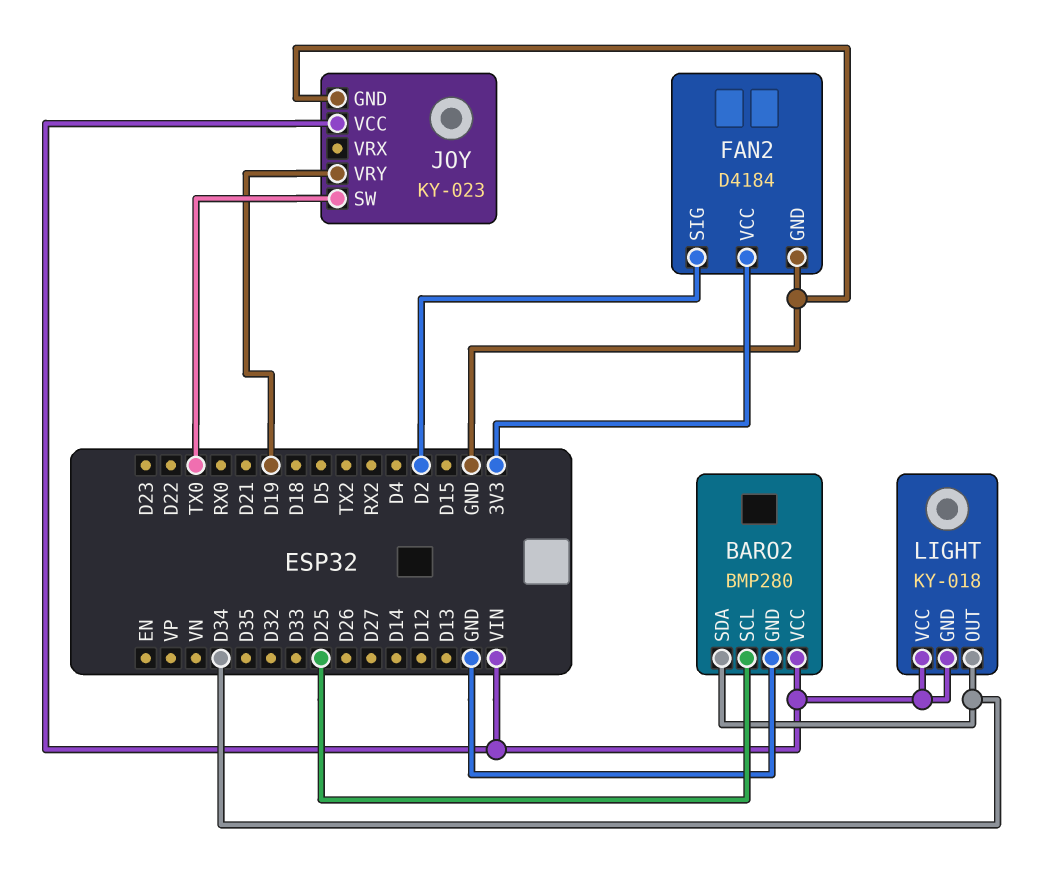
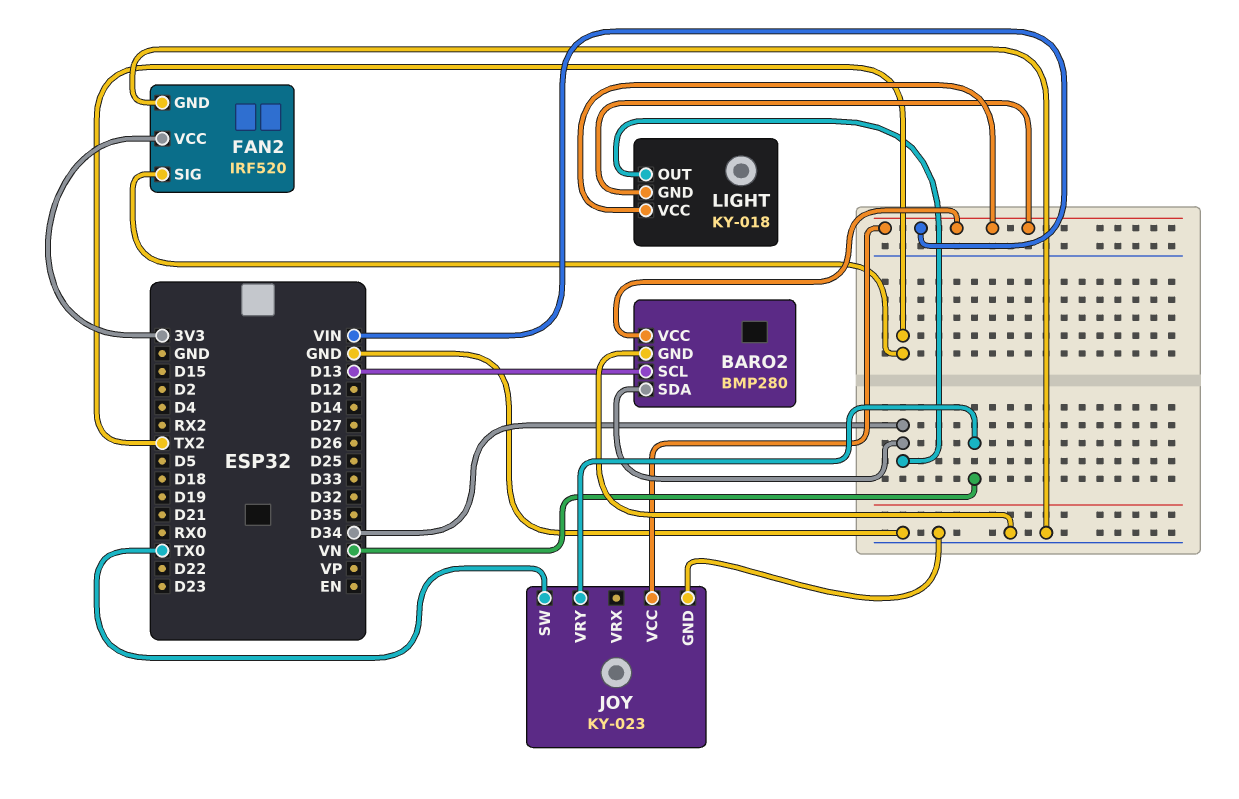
BARO2 pin SCL: D25 -> D13
FAN2: D4184 -> IRF520
FAN2 pin SIG: D2 -> TX2
JOY pin VRY: D19 -> VN

